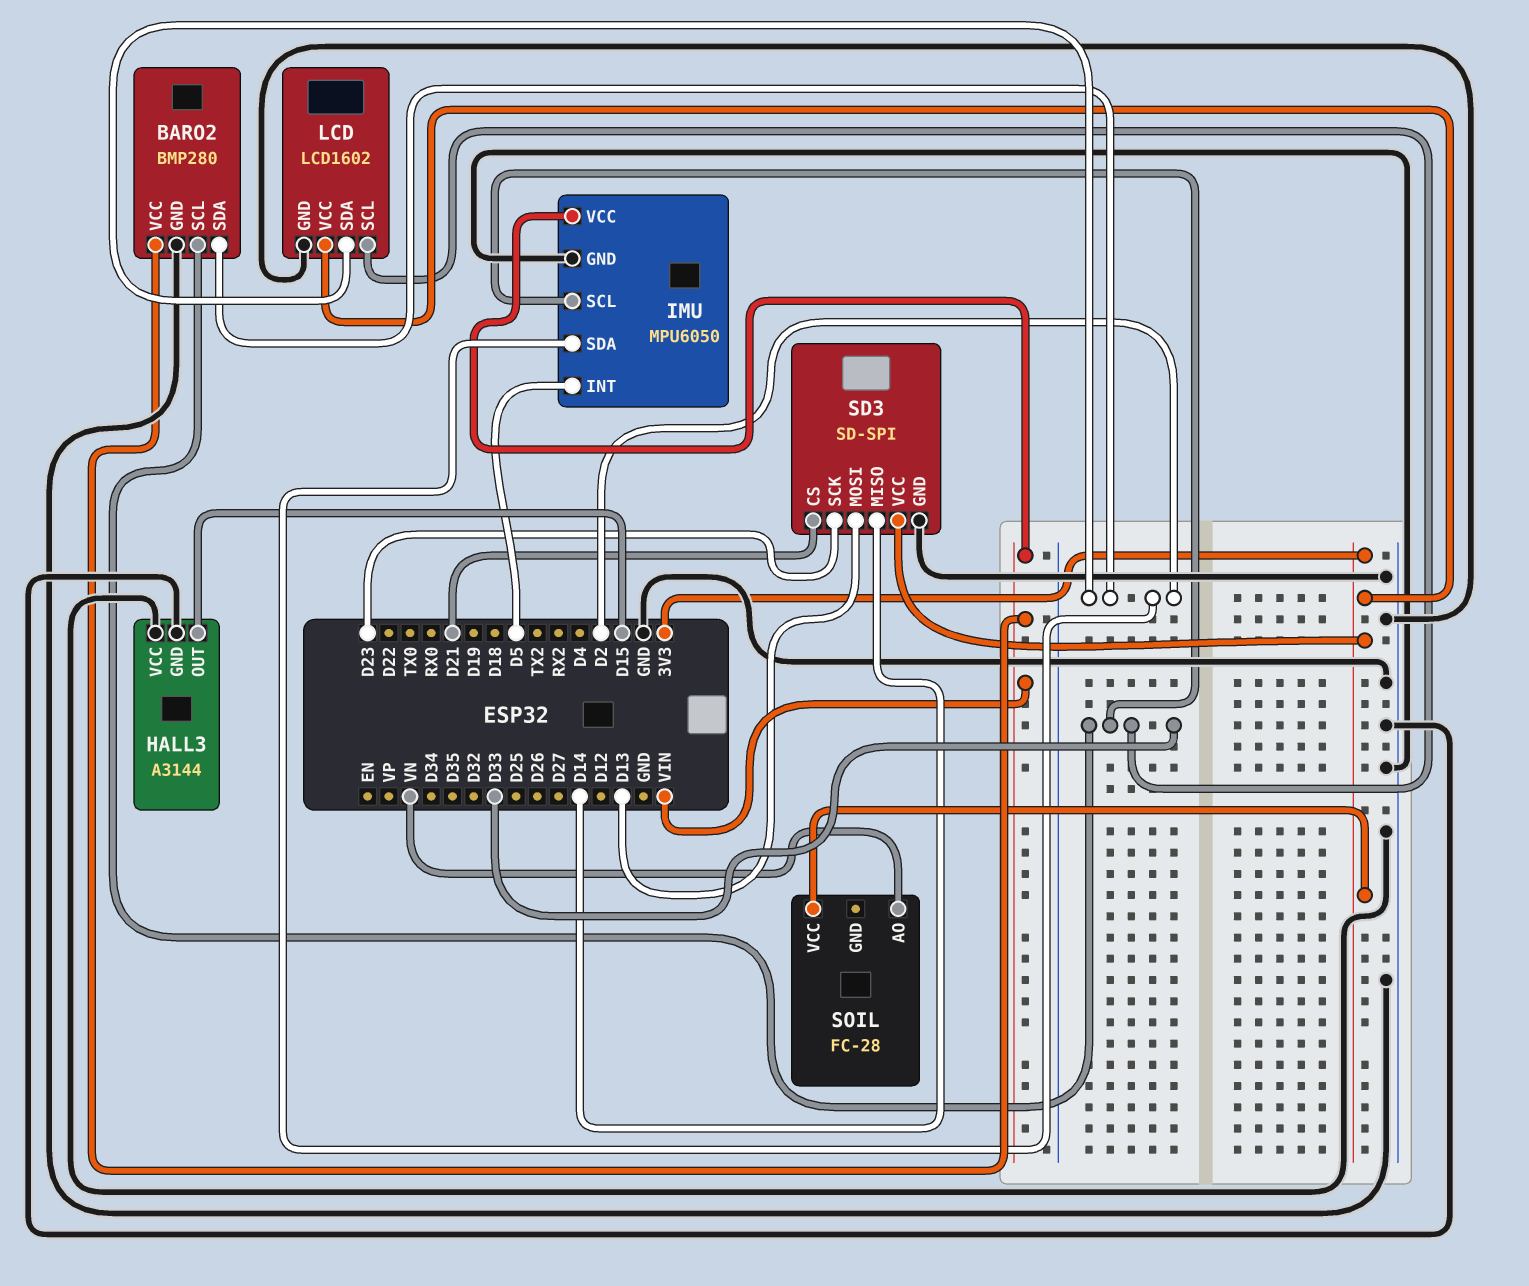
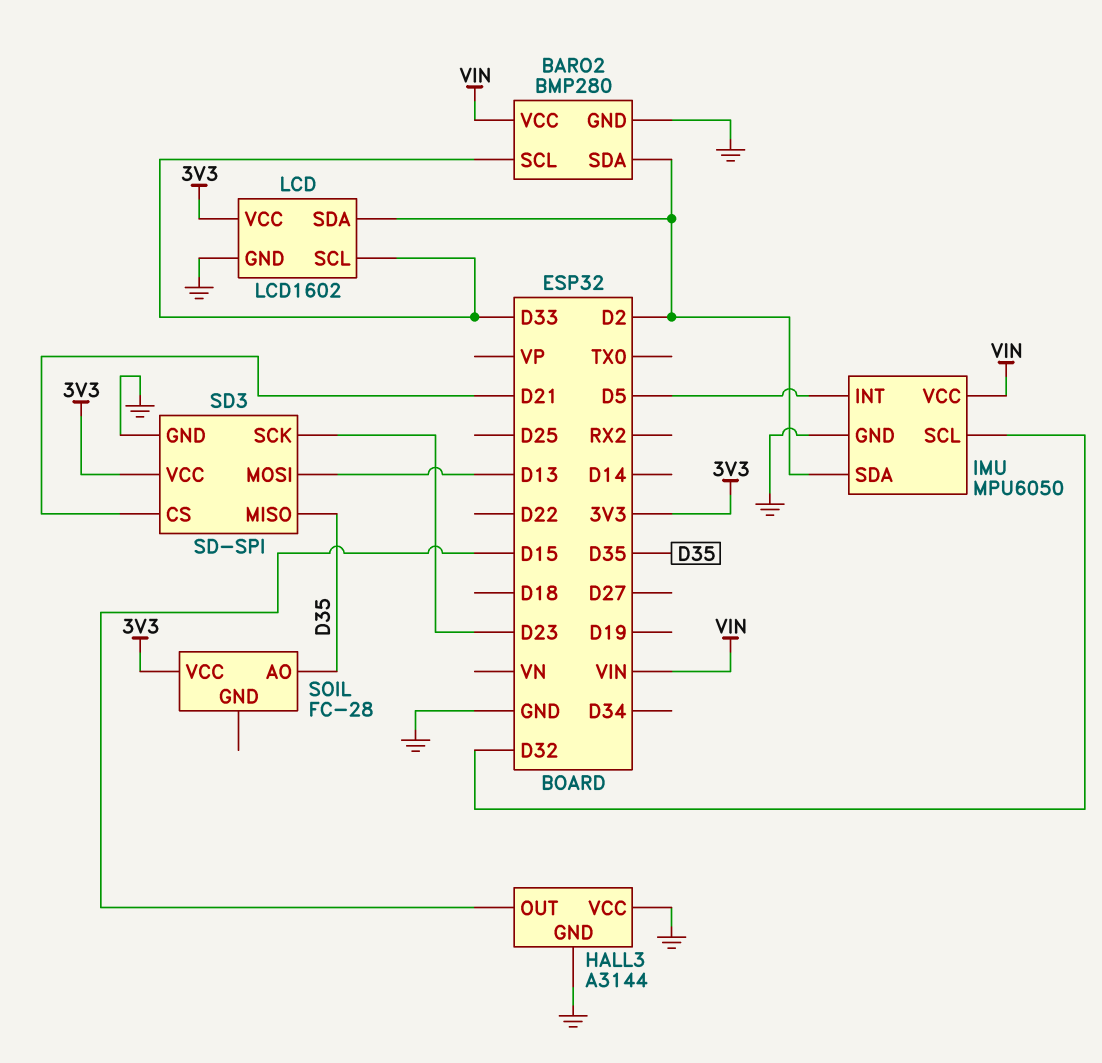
IMU pin SCL: D33 -> D32
SD3 pin MISO: D14 -> D35
SOIL pin AO: VN -> D35

